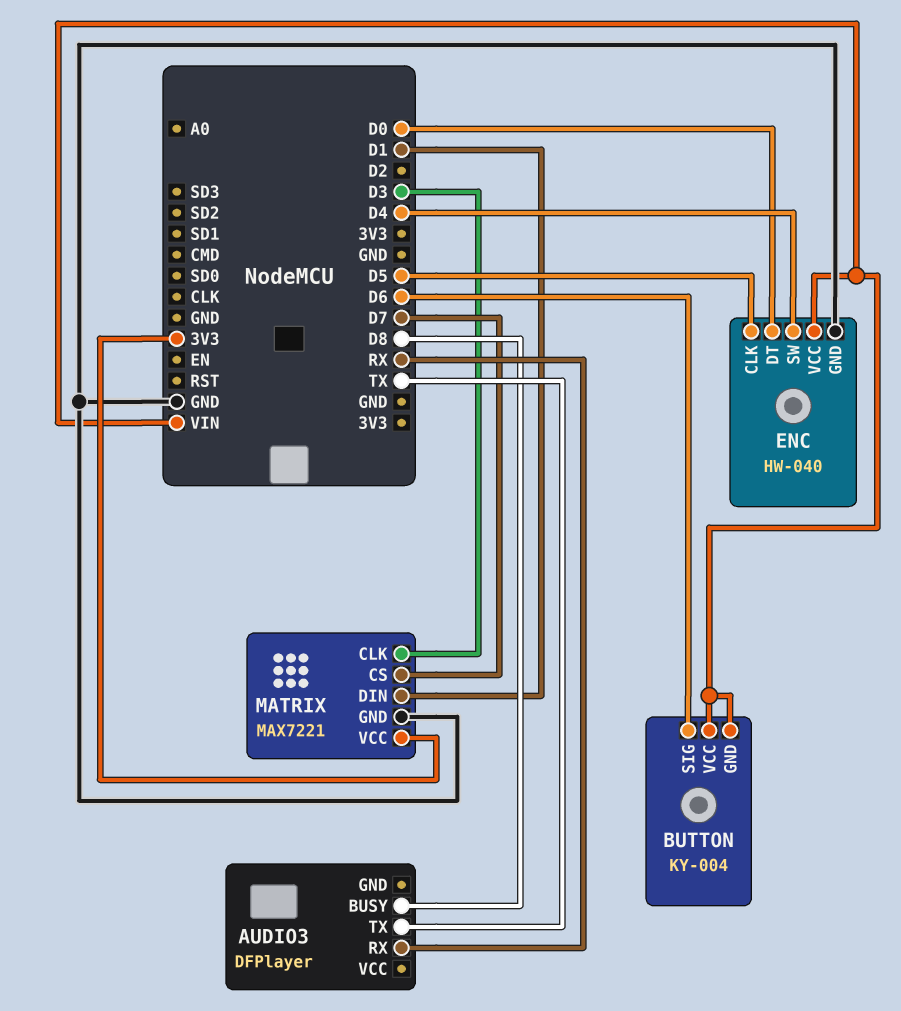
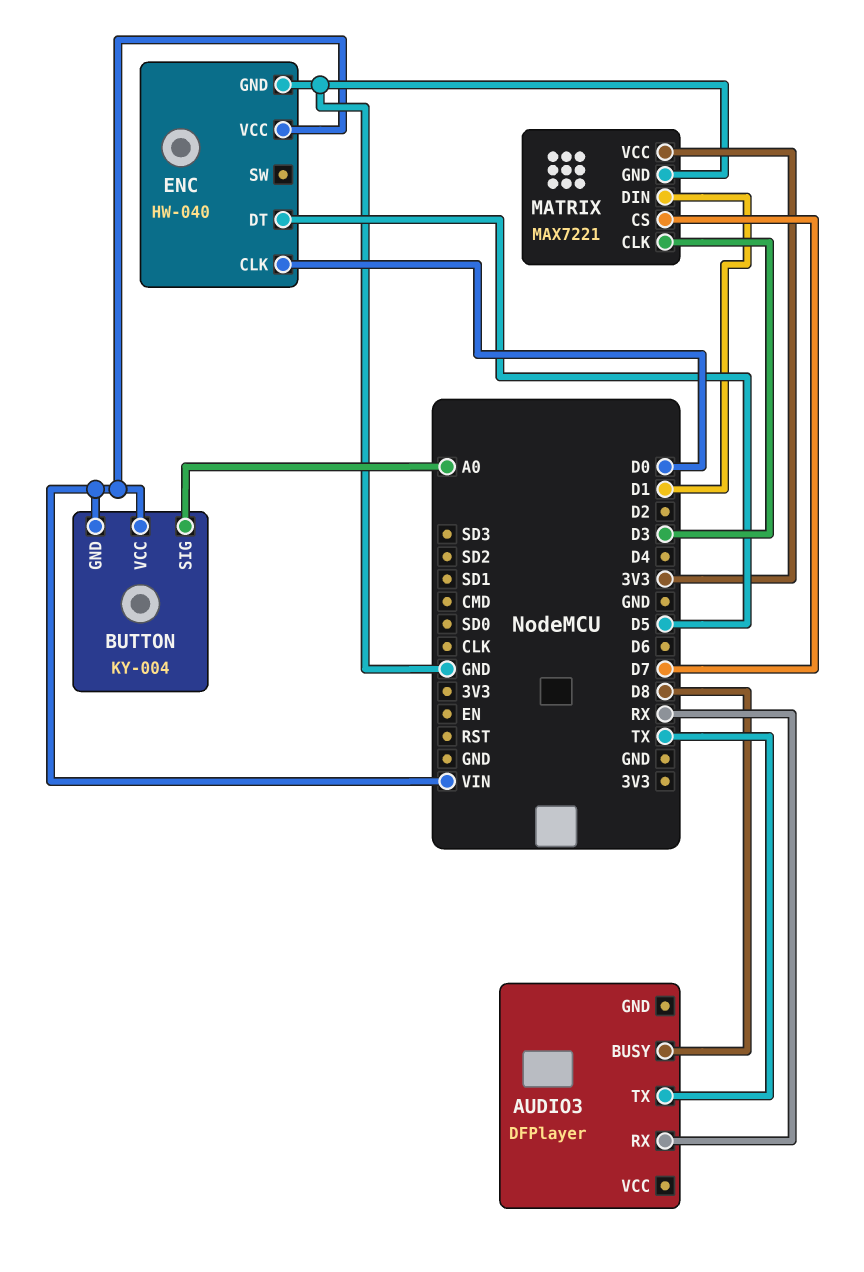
BUTTON pin SIG: D6 -> A0
ENC pin CLK: D5 -> D0
ENC pin DT: D0 -> D5
ENC pin SW: D4 -> none

